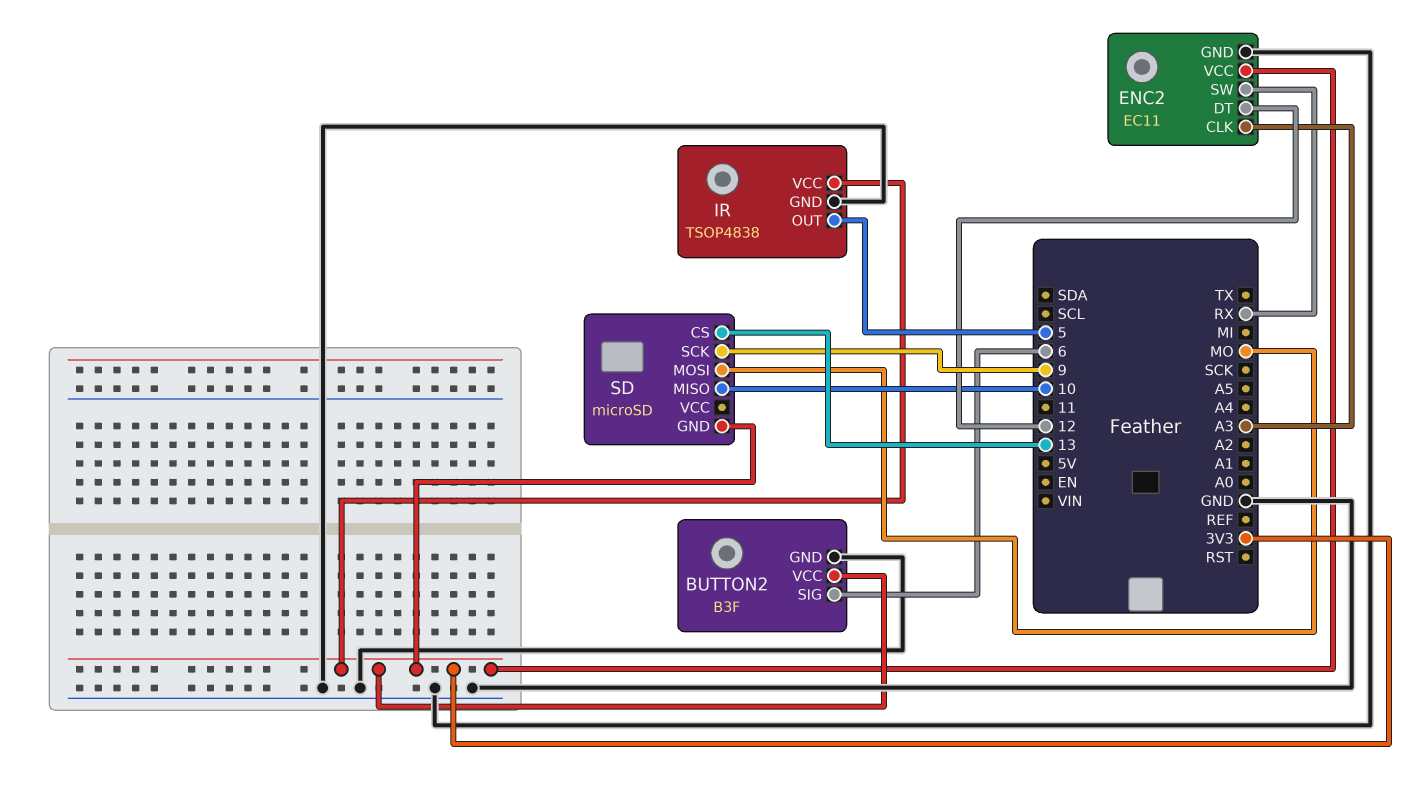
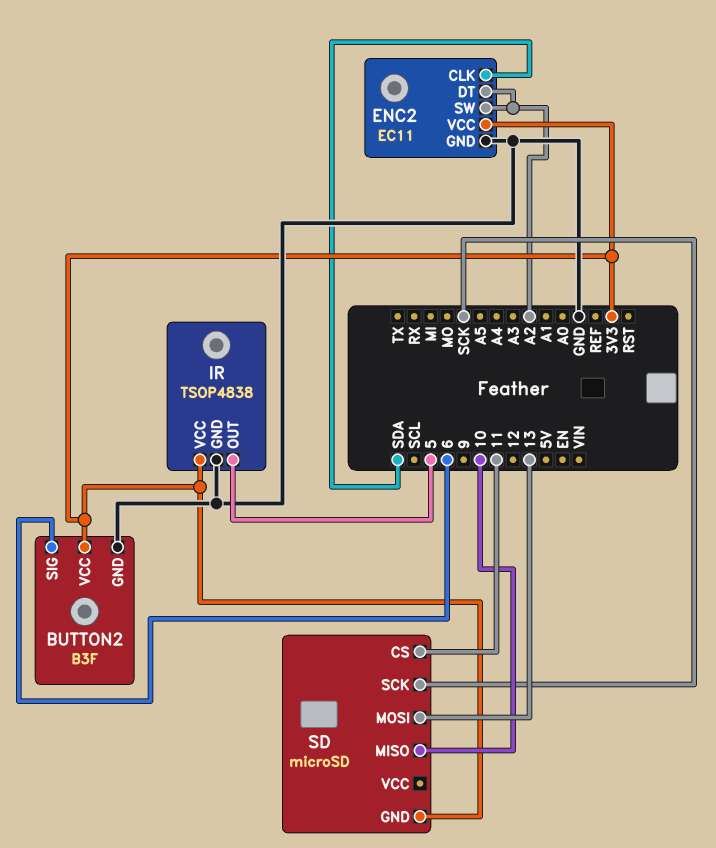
ENC2 pin CLK: A3 -> SDA
ENC2 pin DT: 12 -> A2
ENC2 pin SW: RX -> A2
SD pin CS: 13 -> 11
SD pin MOSI: MO -> 13
SD pin SCK: 9 -> SCK

